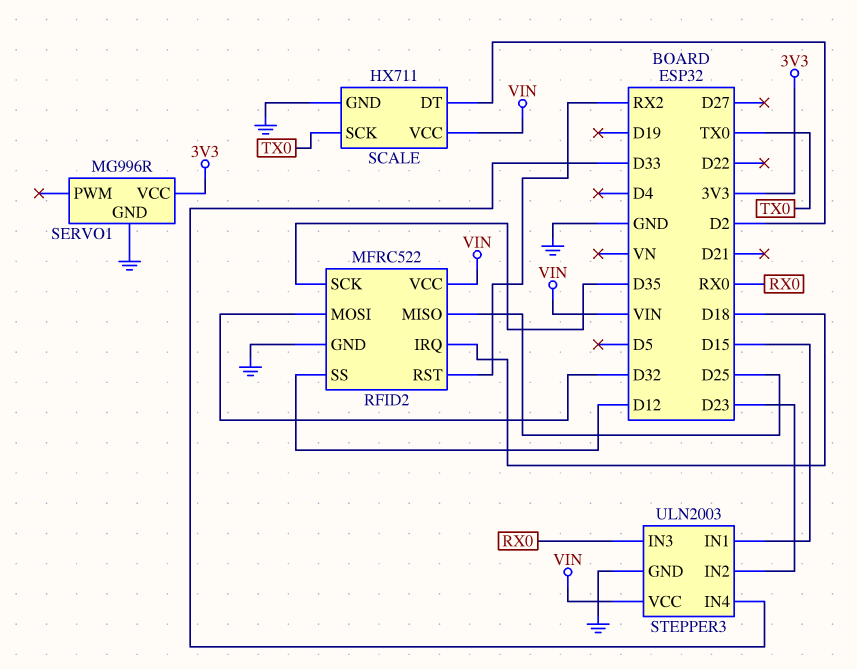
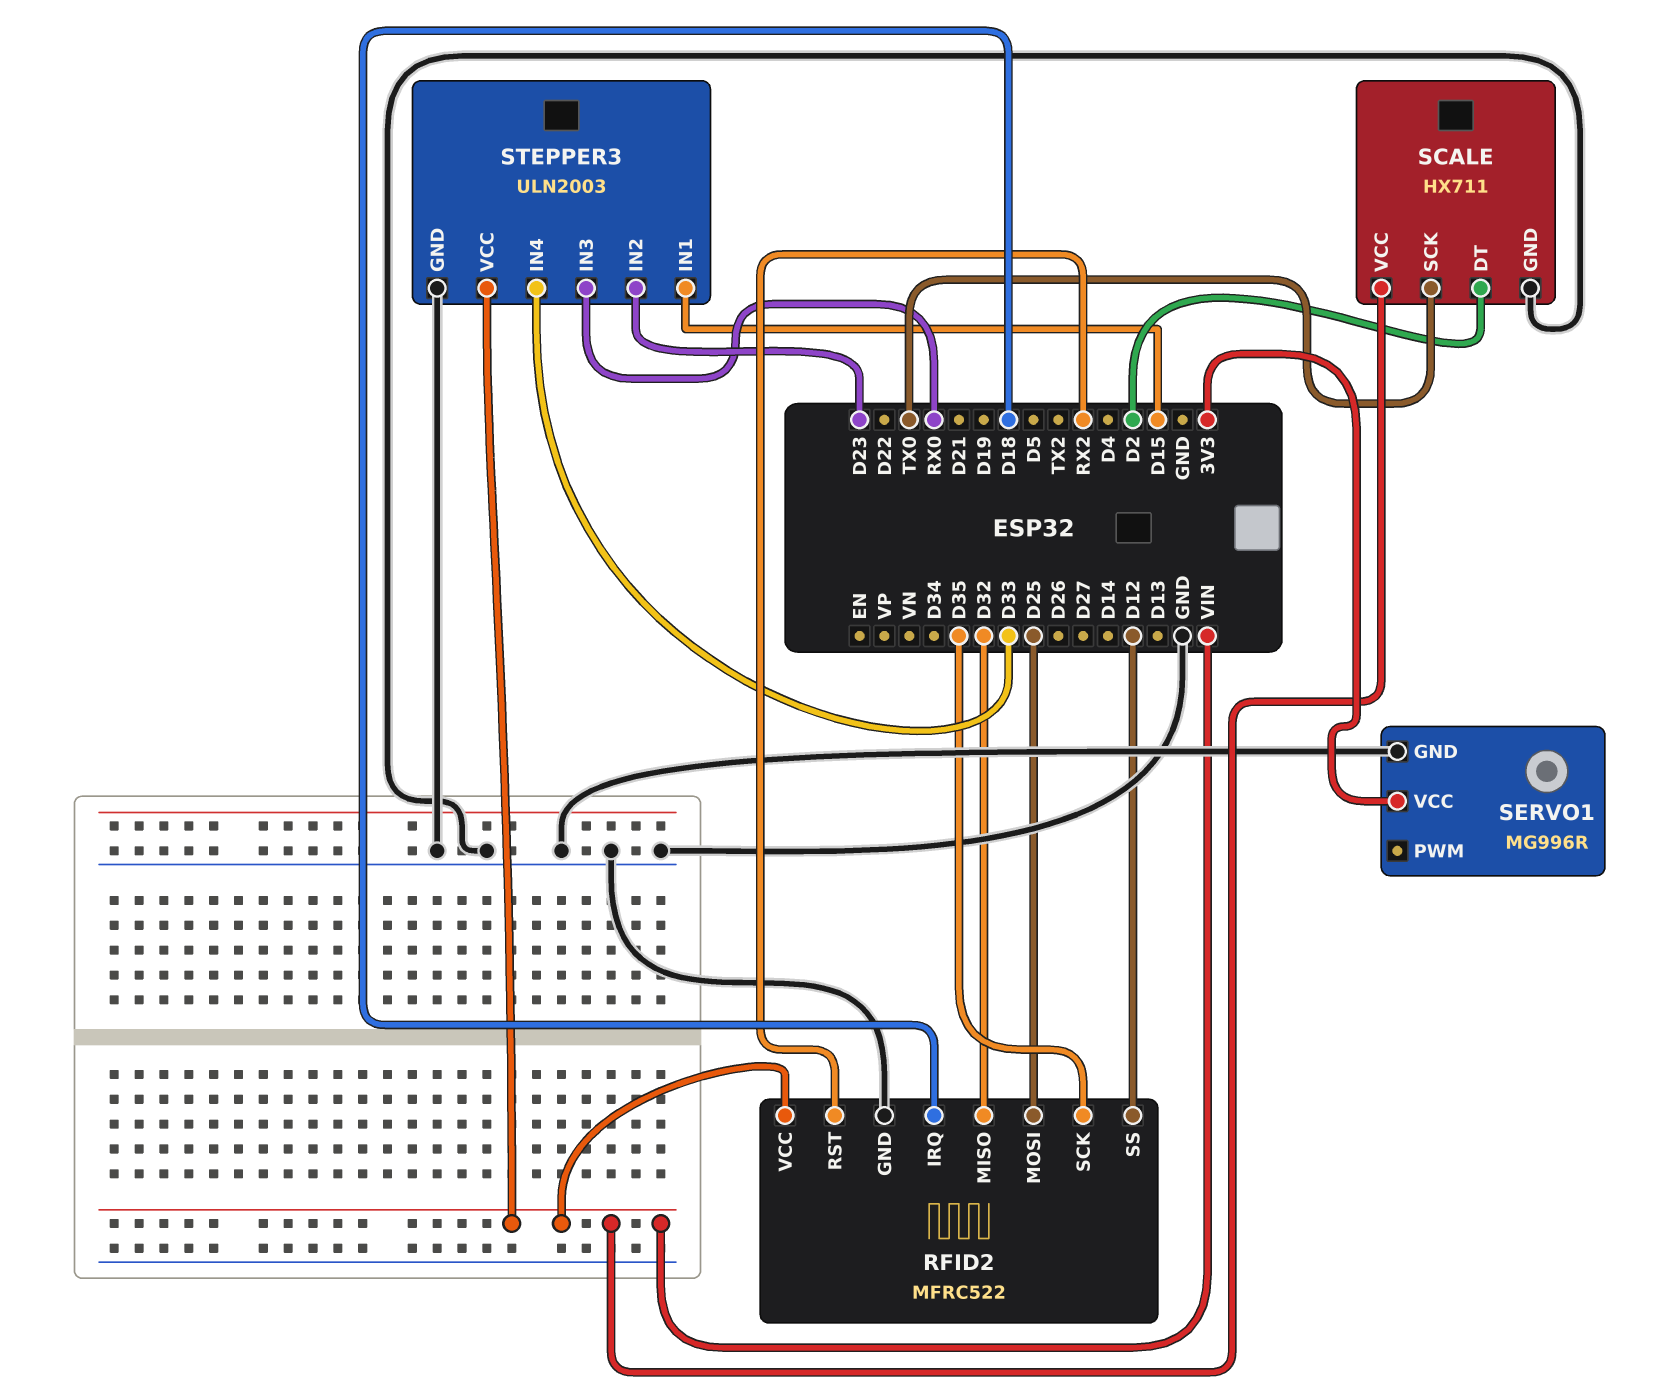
RFID2 pin MISO: D25 -> D32
RFID2 pin MOSI: D32 -> D25

